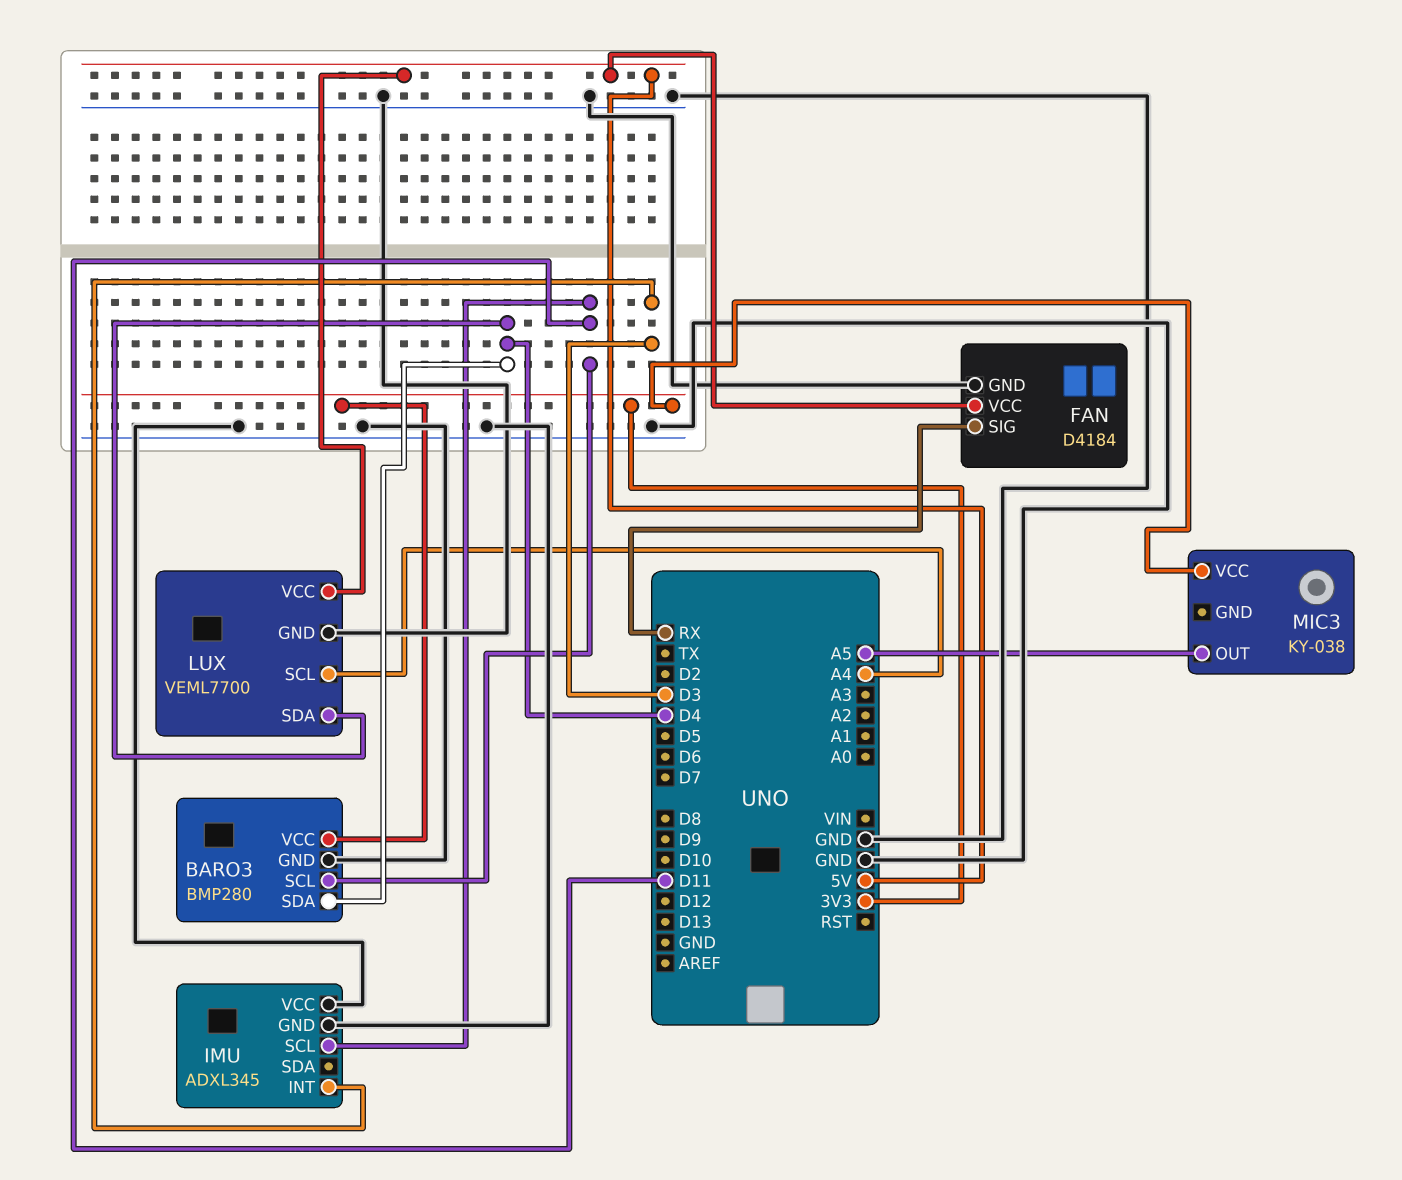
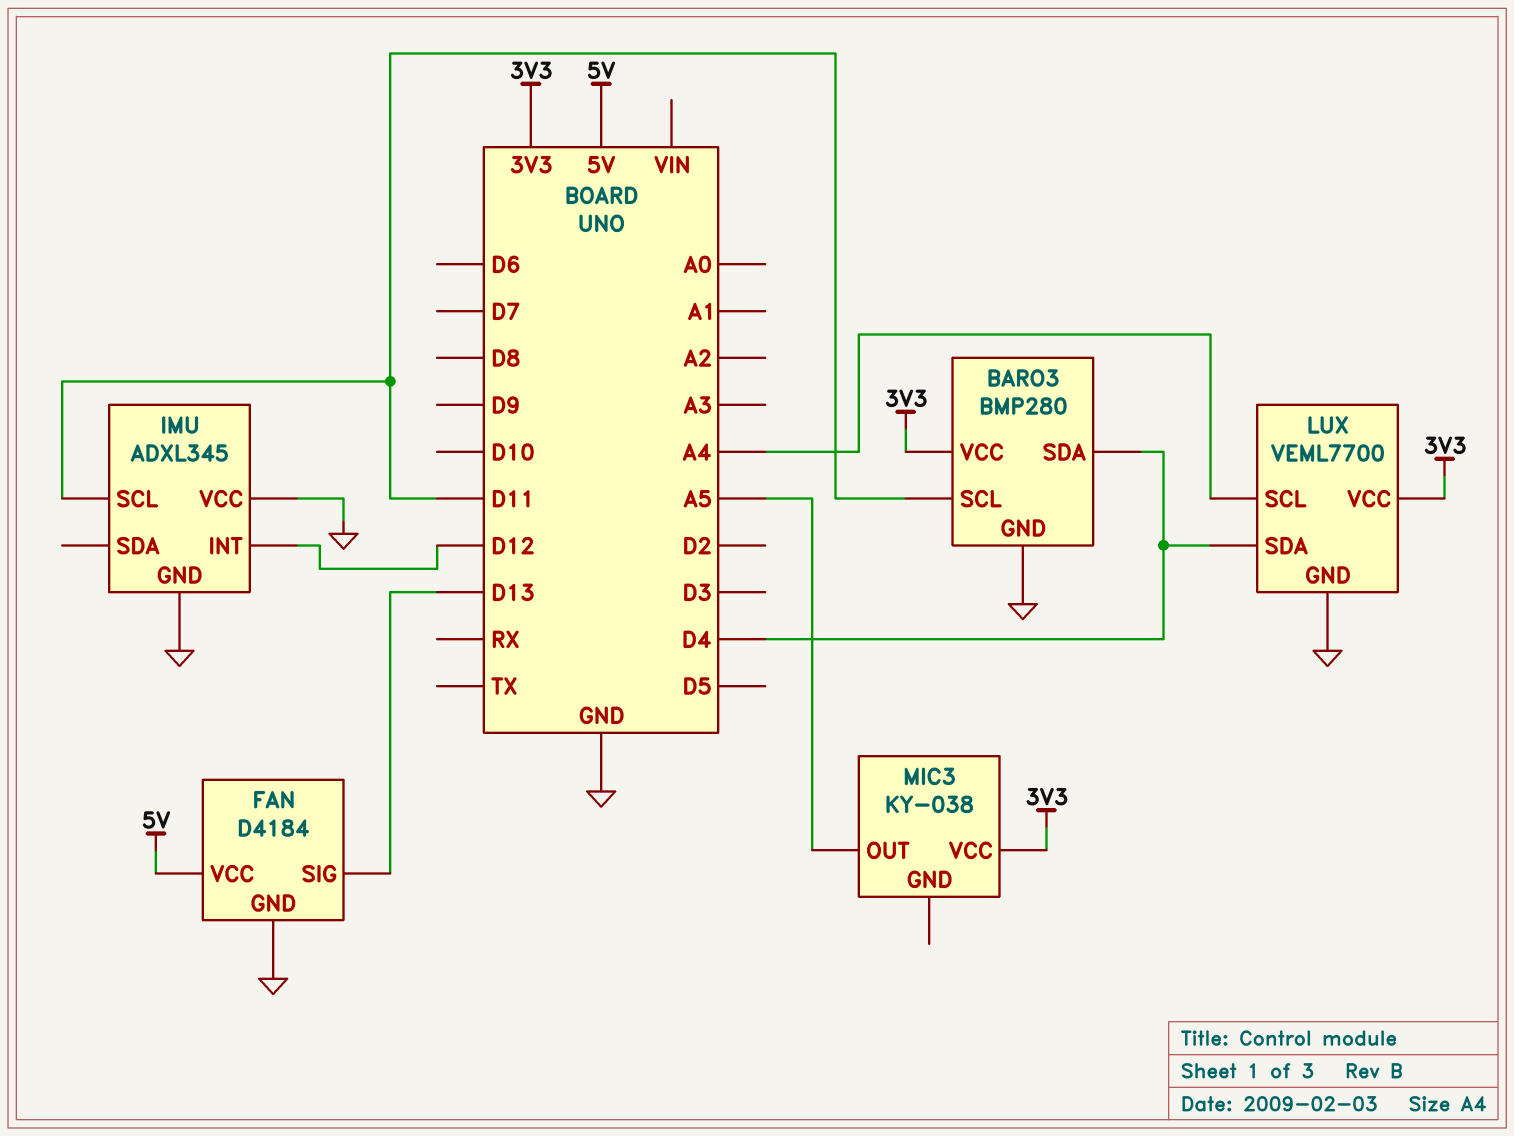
FAN pin SIG: RX -> D13
IMU pin INT: D3 -> D12
LUX pin VCC: 5V -> 3V3

